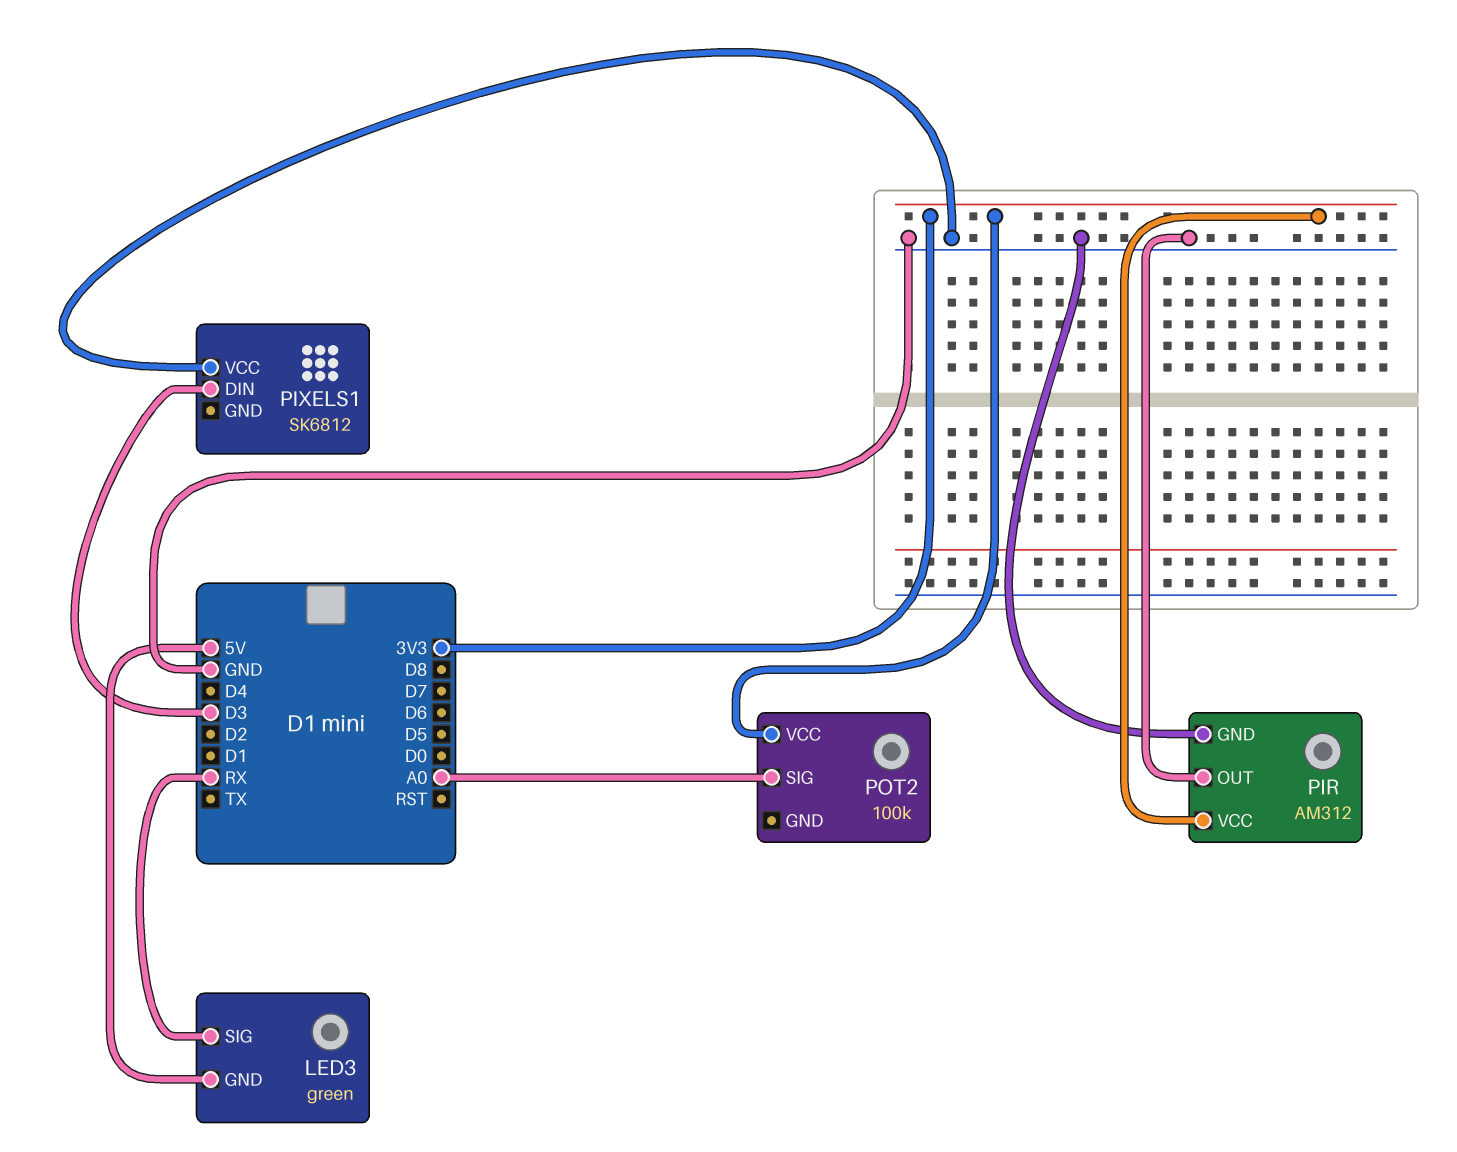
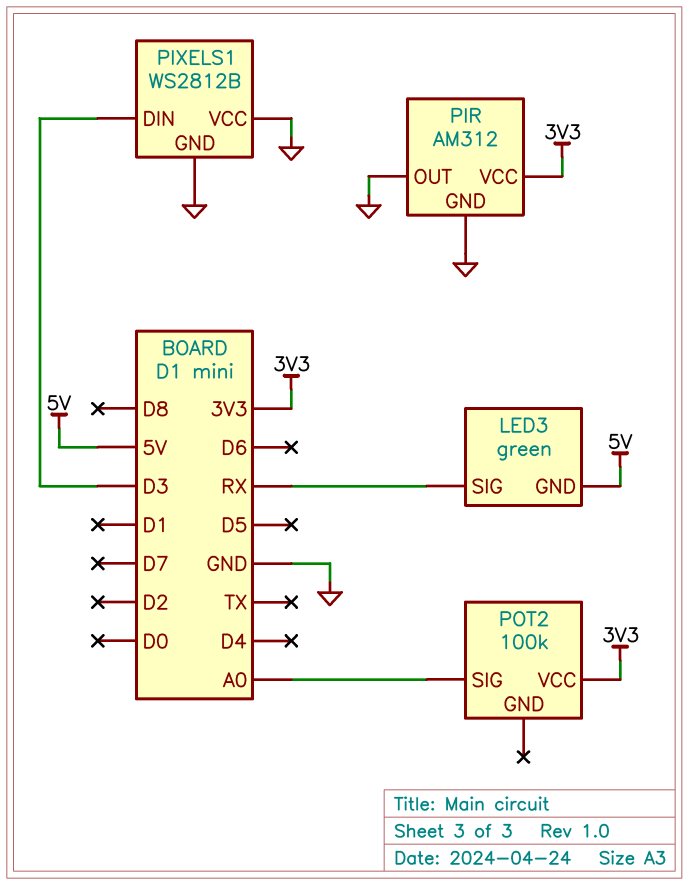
PIXELS1: SK6812 -> WS2812B
PIXELS1 pin GND: none -> GND

